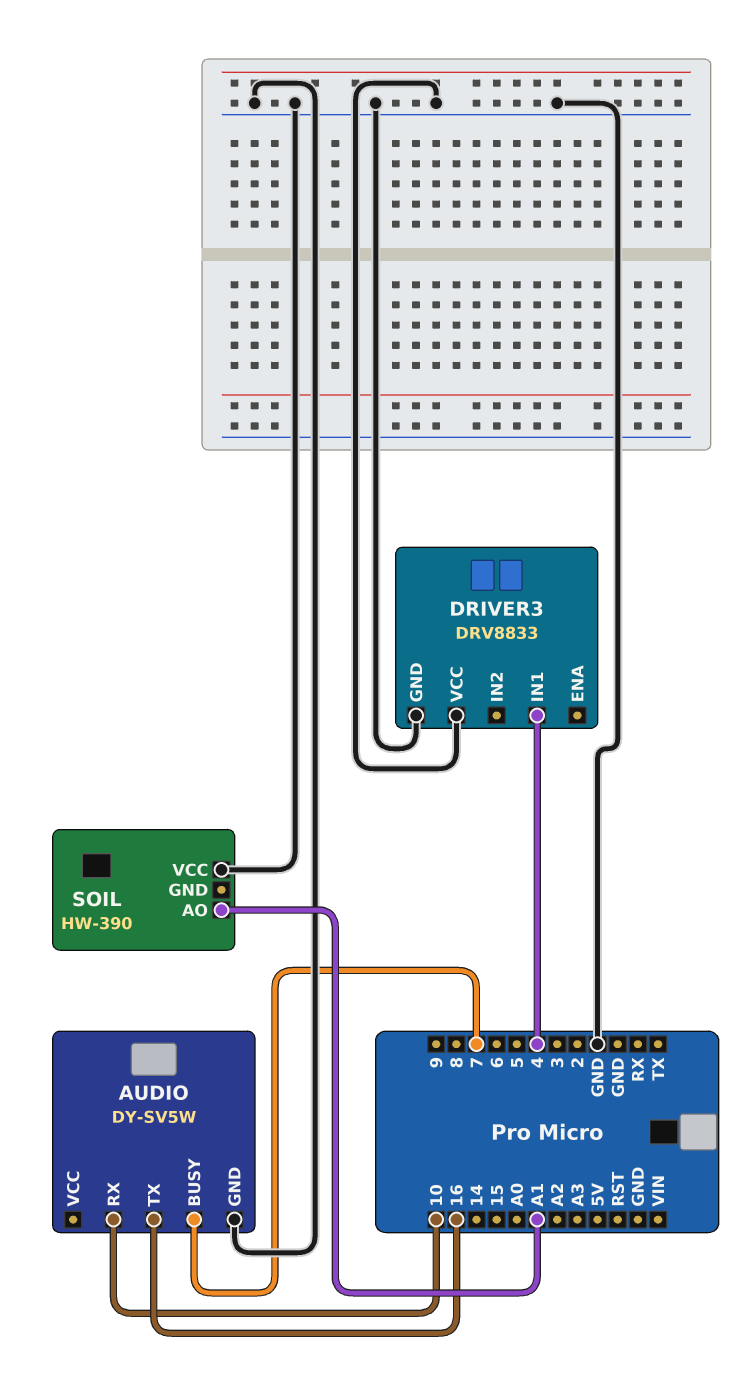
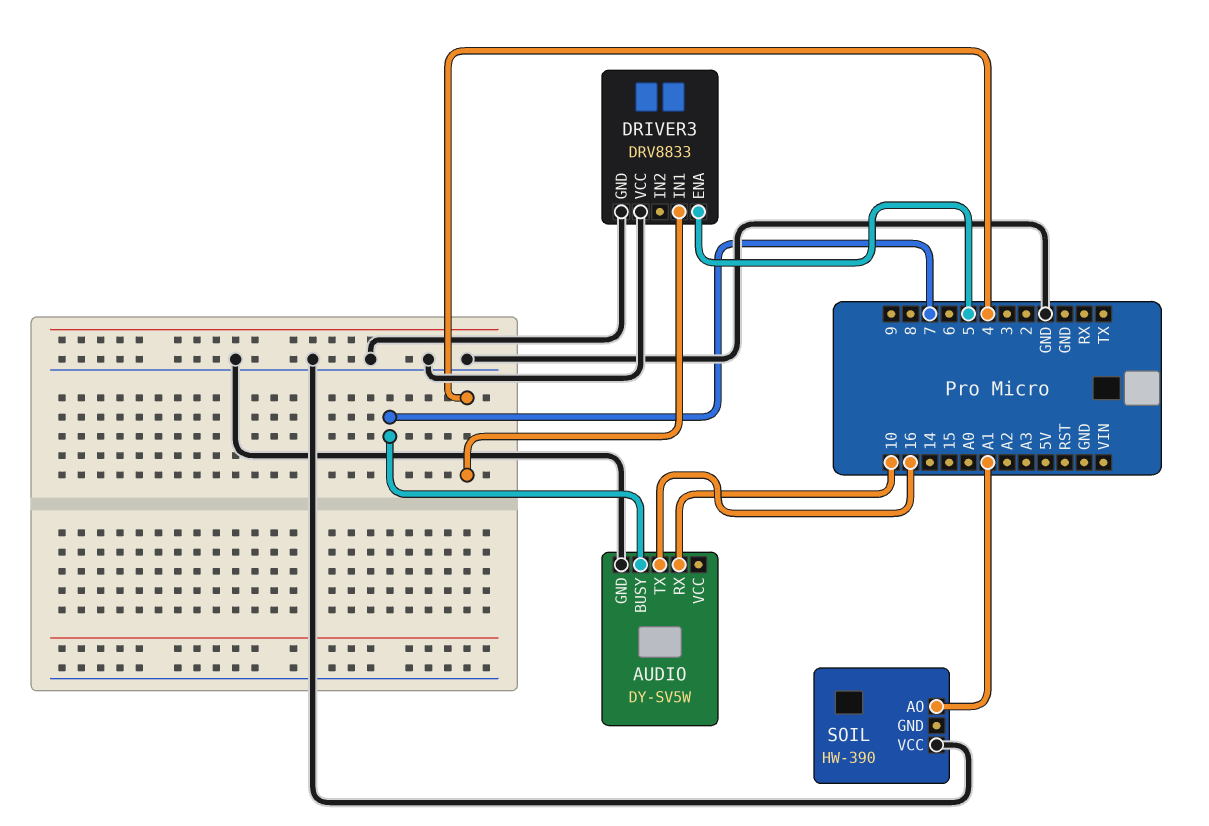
DRIVER3 pin ENA: none -> 5

